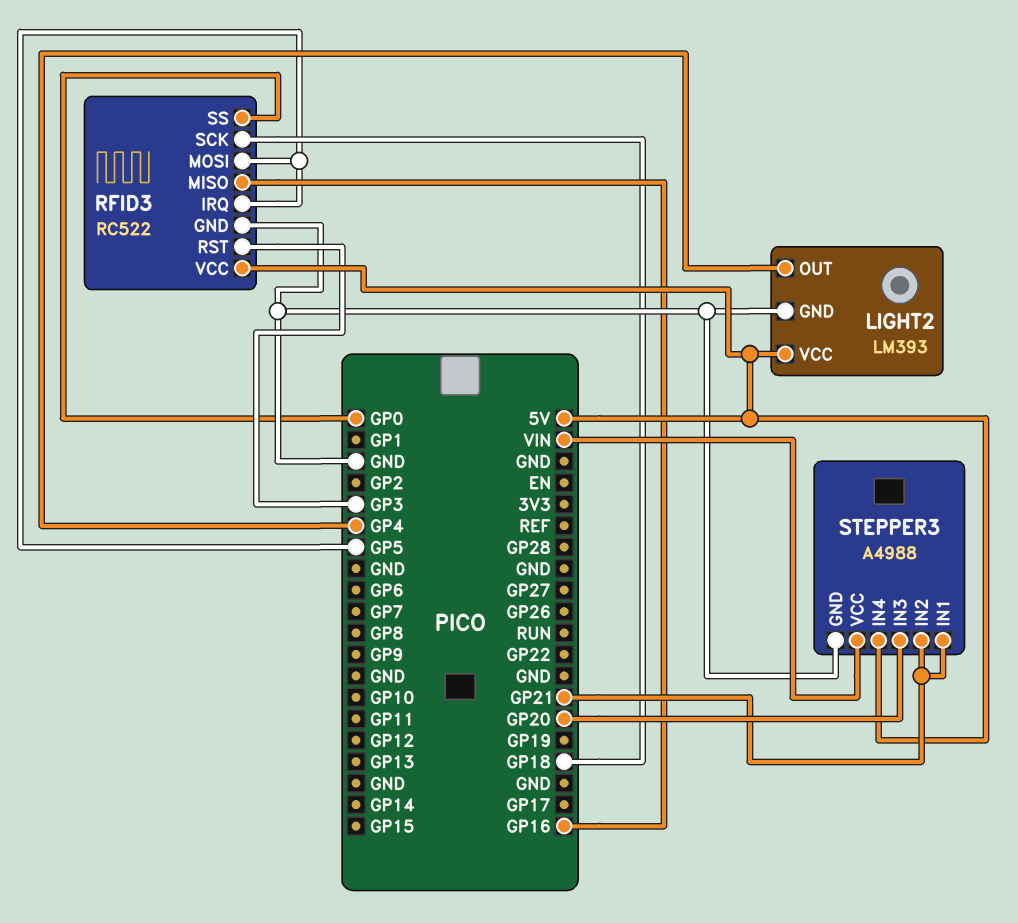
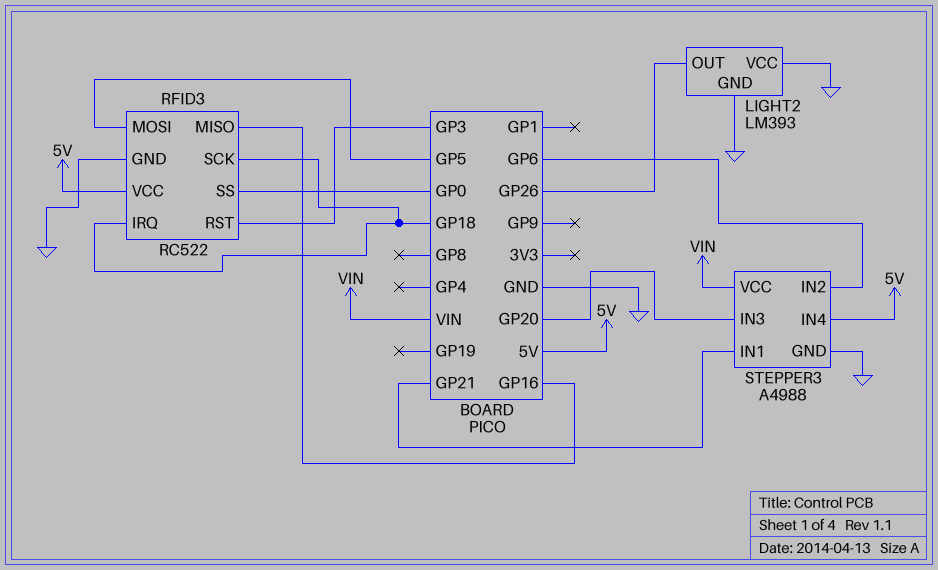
LIGHT2 pin OUT: GP4 -> GP26
LIGHT2 pin VCC: 5V -> GND
RFID3 pin IRQ: GP5 -> GP18
STEPPER3 pin IN2: GP21 -> GP6

